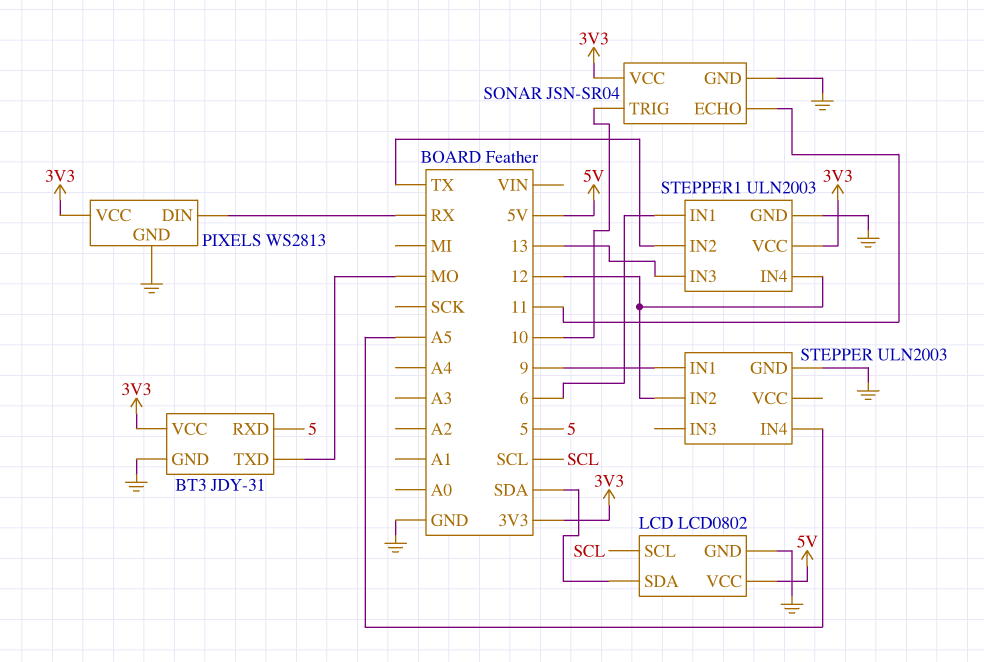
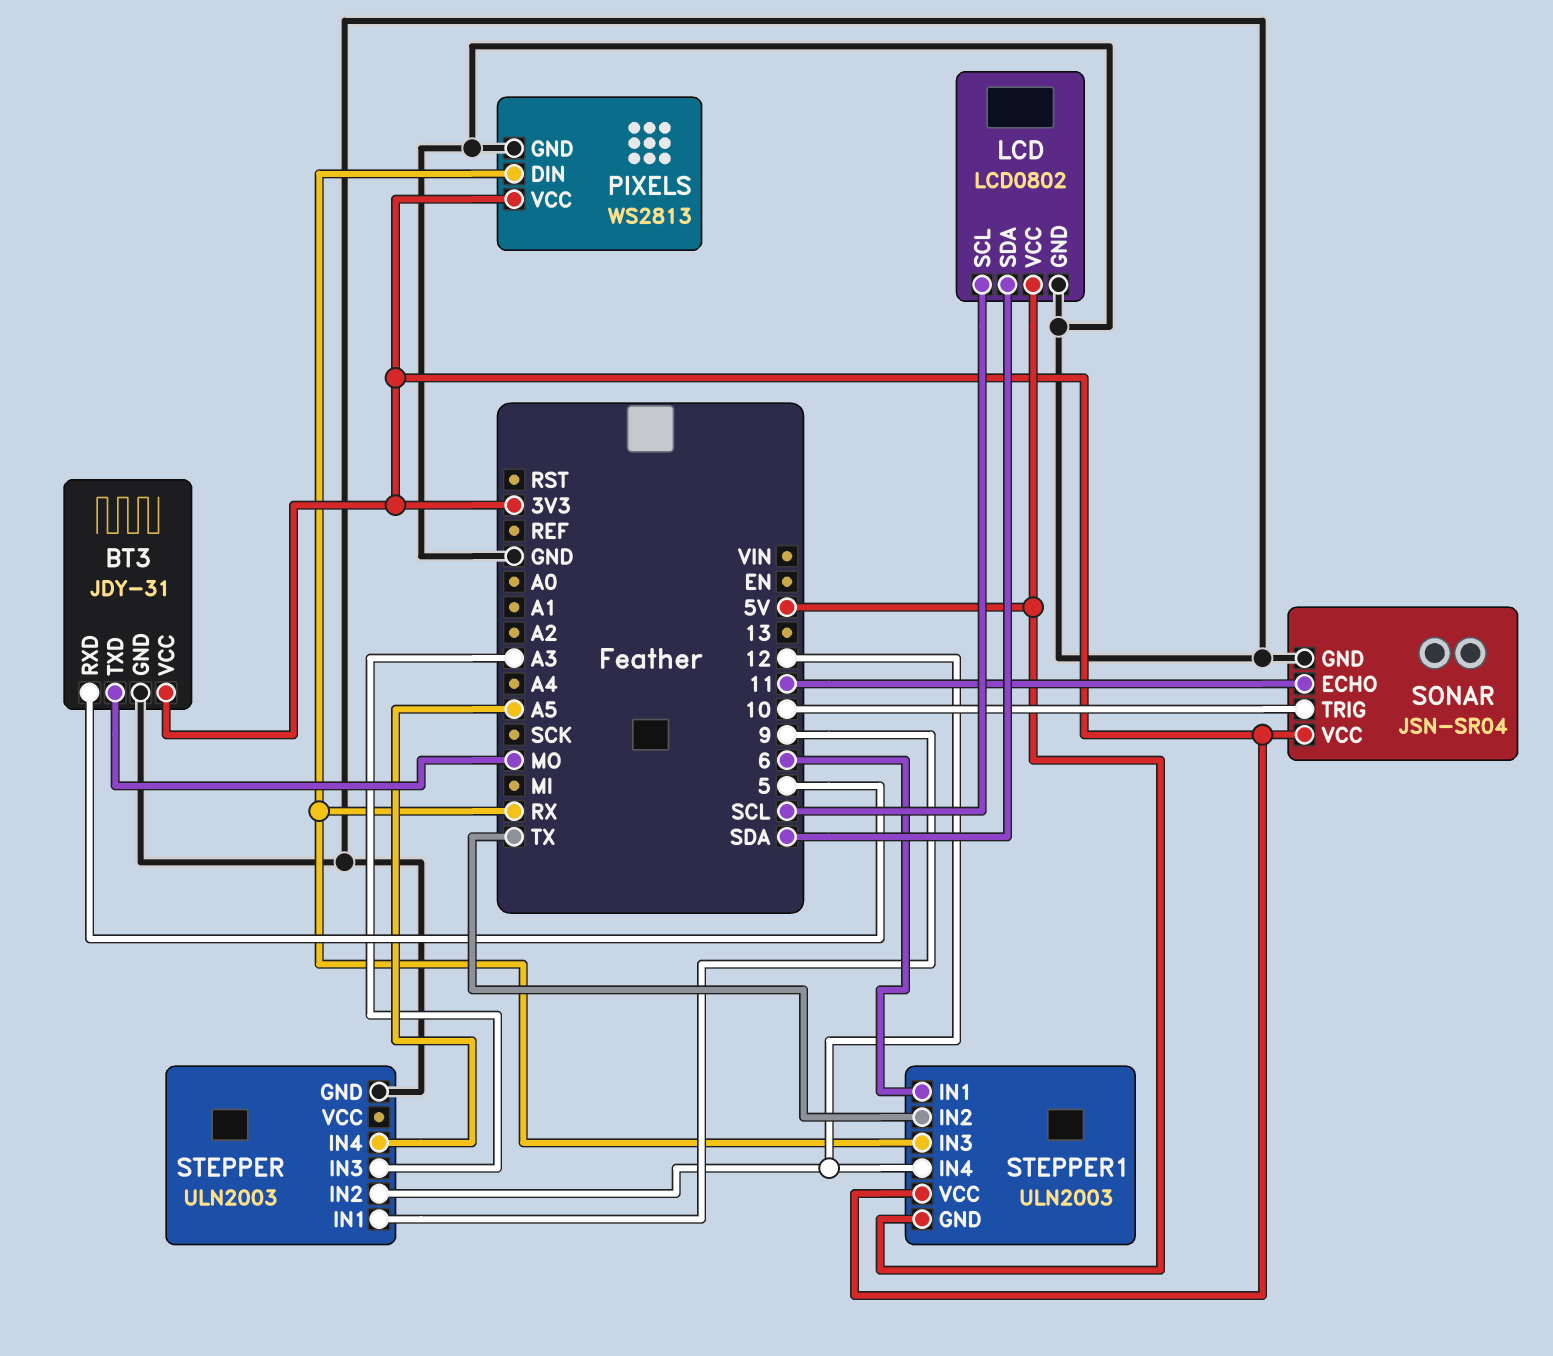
STEPPER pin IN3: none -> A3
STEPPER1 pin GND: GND -> 5V
STEPPER1 pin IN3: 13 -> RX

